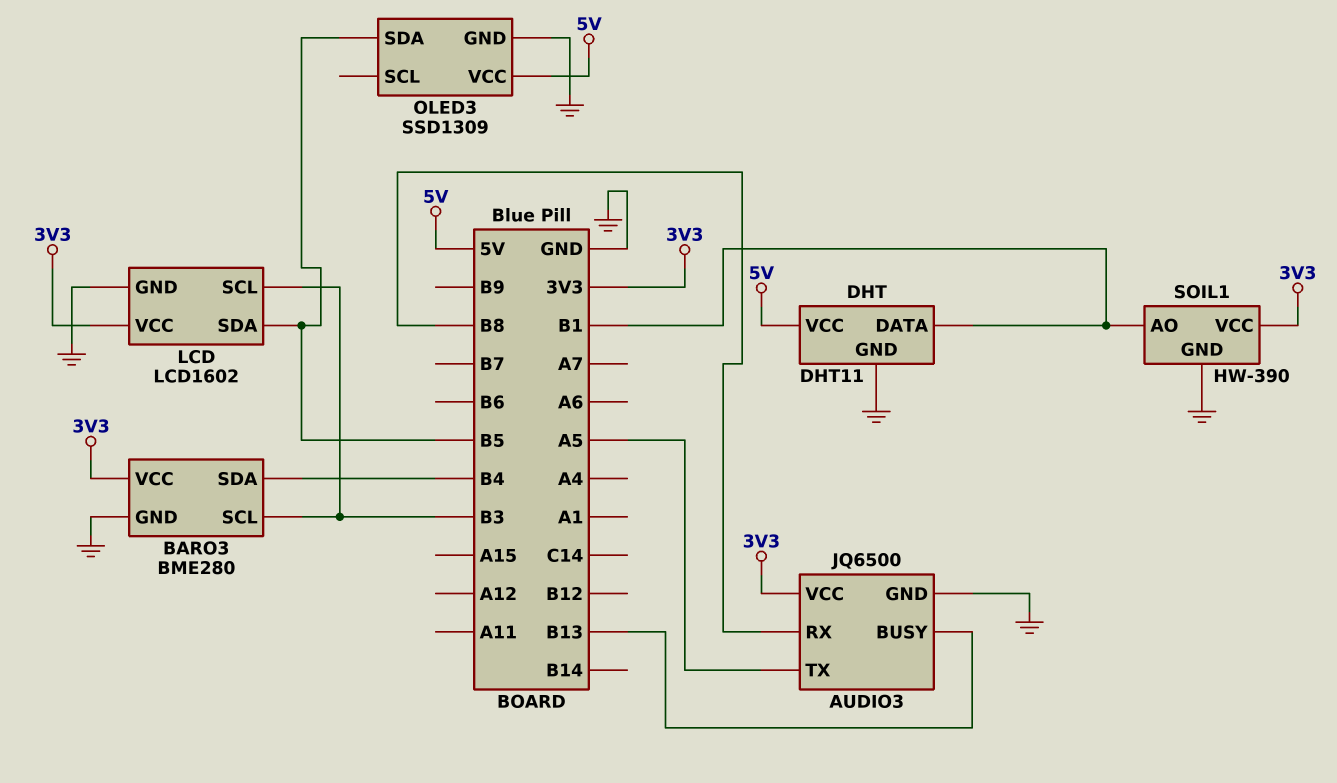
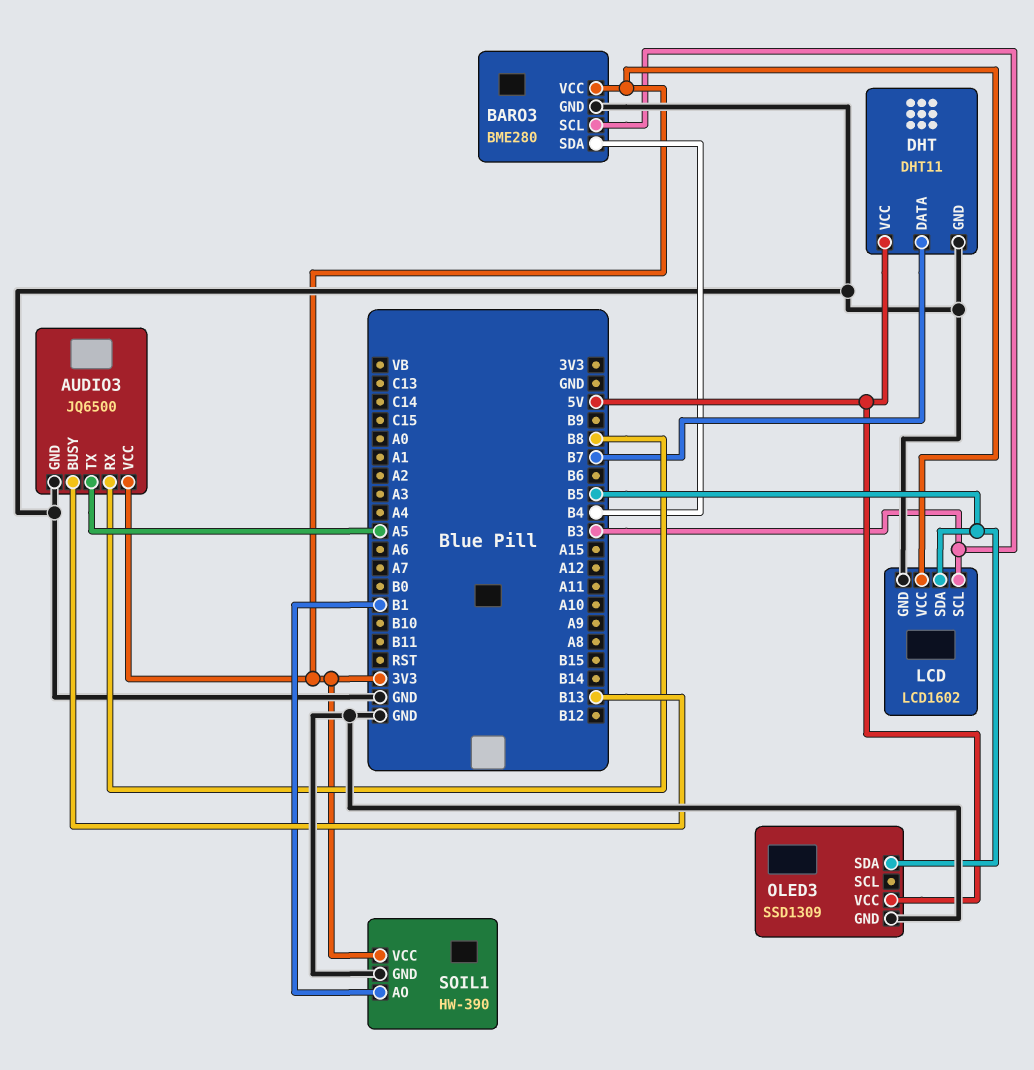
DHT pin DATA: B1 -> B7

